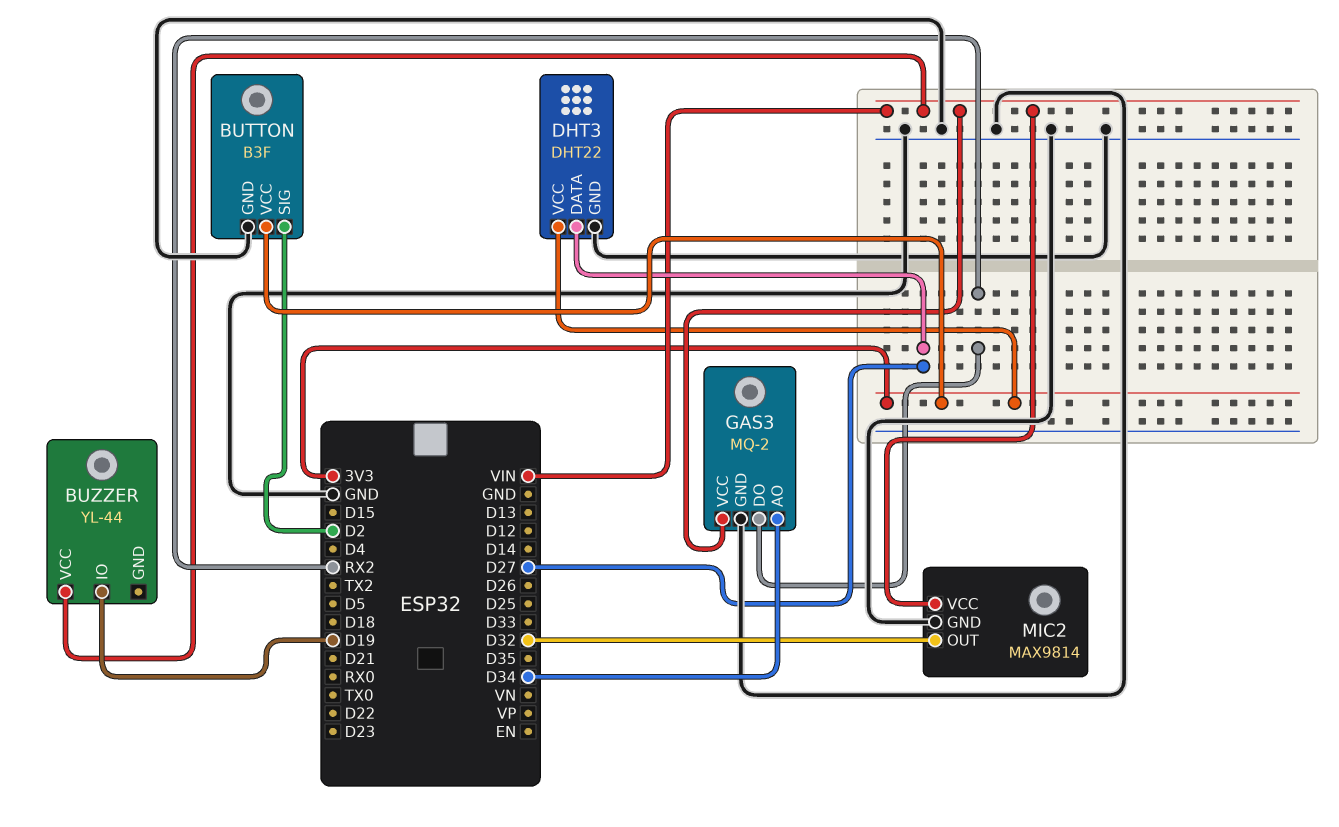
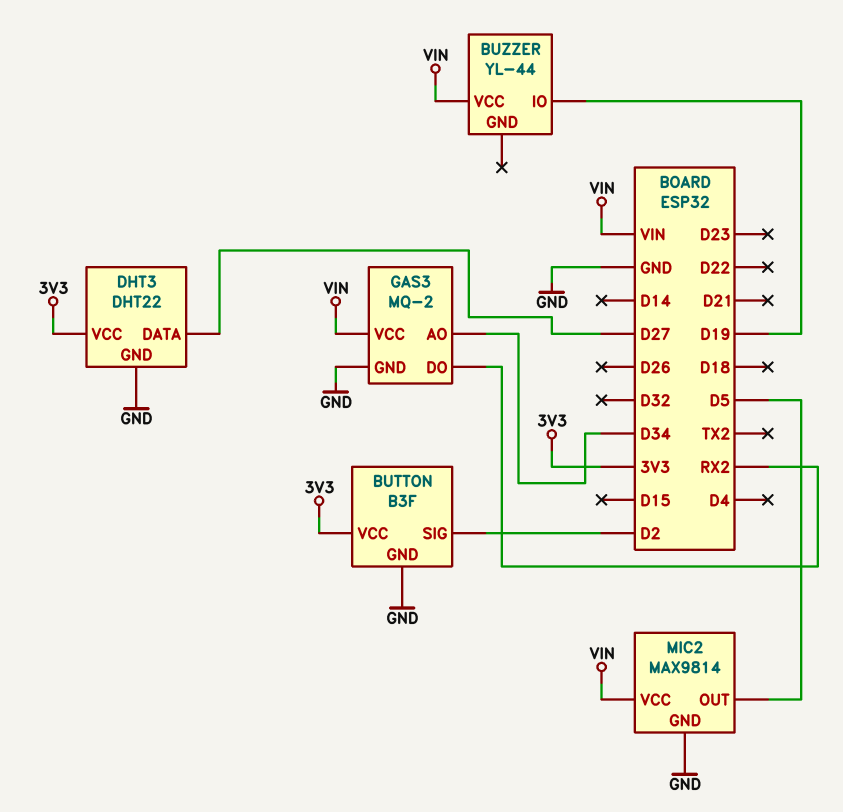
MIC2 pin OUT: D32 -> D5

